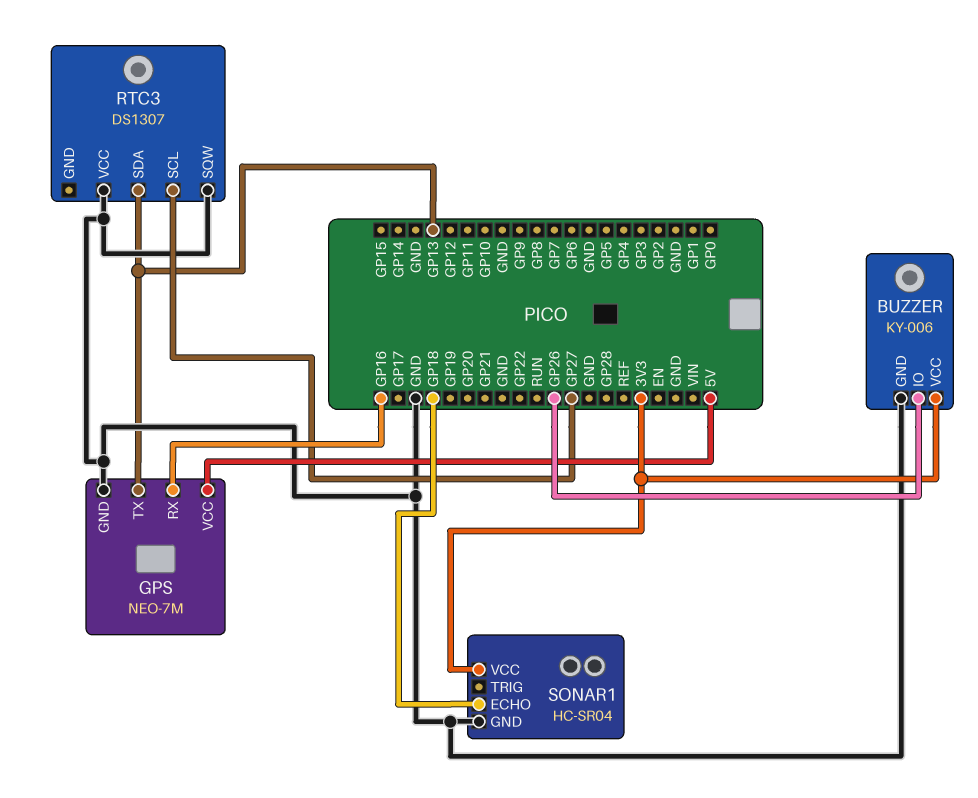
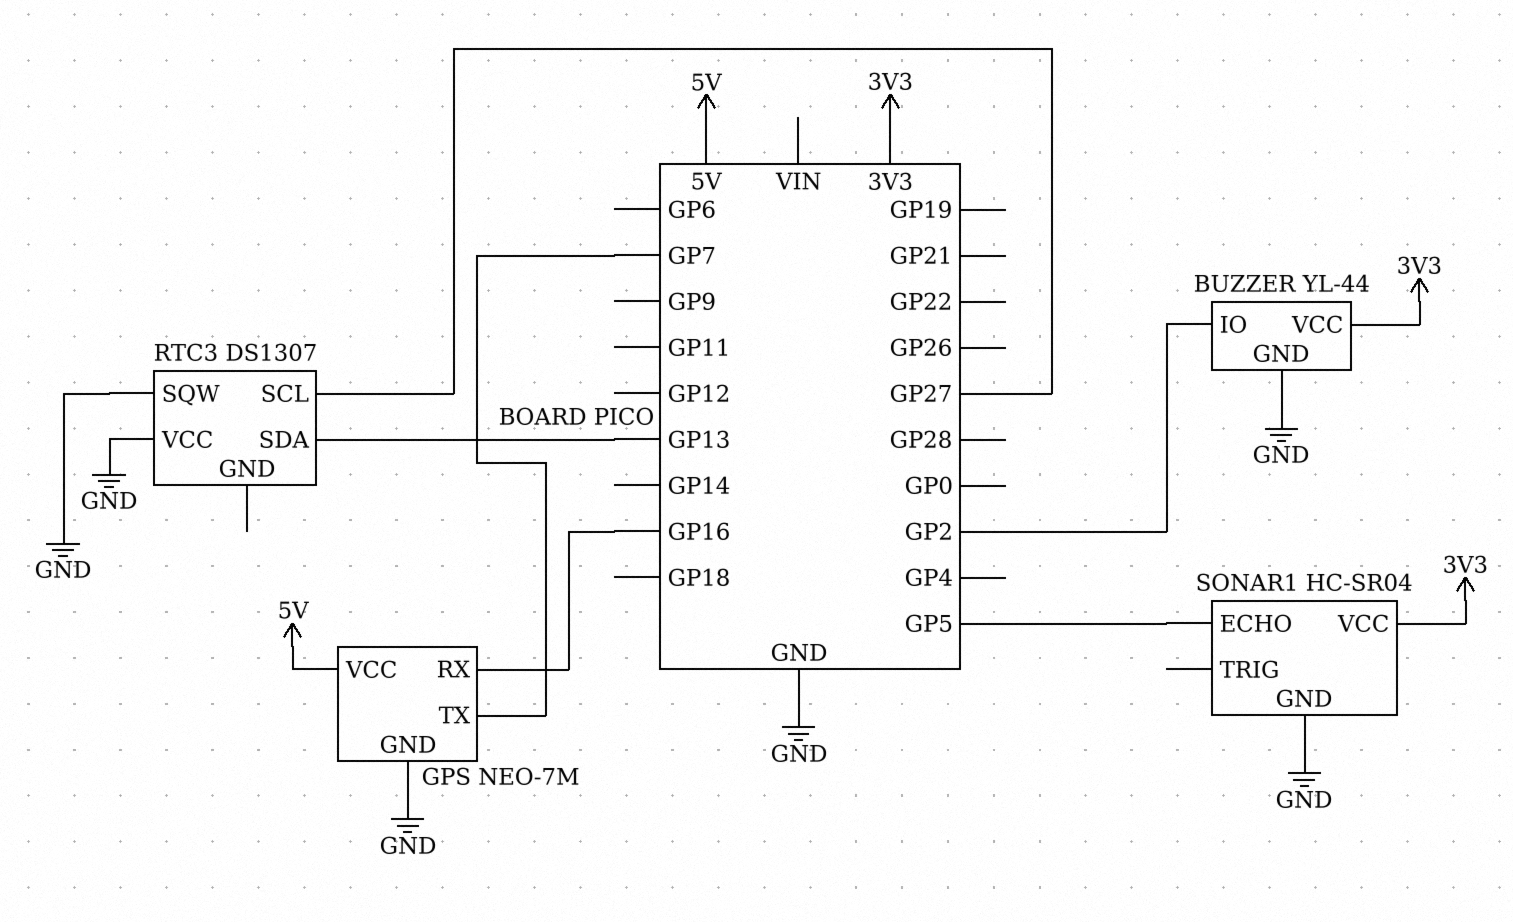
BUZZER: KY-006 -> YL-44
BUZZER pin IO: GP26 -> GP2
GPS pin TX: GP13 -> GP7
SONAR1 pin ECHO: GP18 -> GP5

